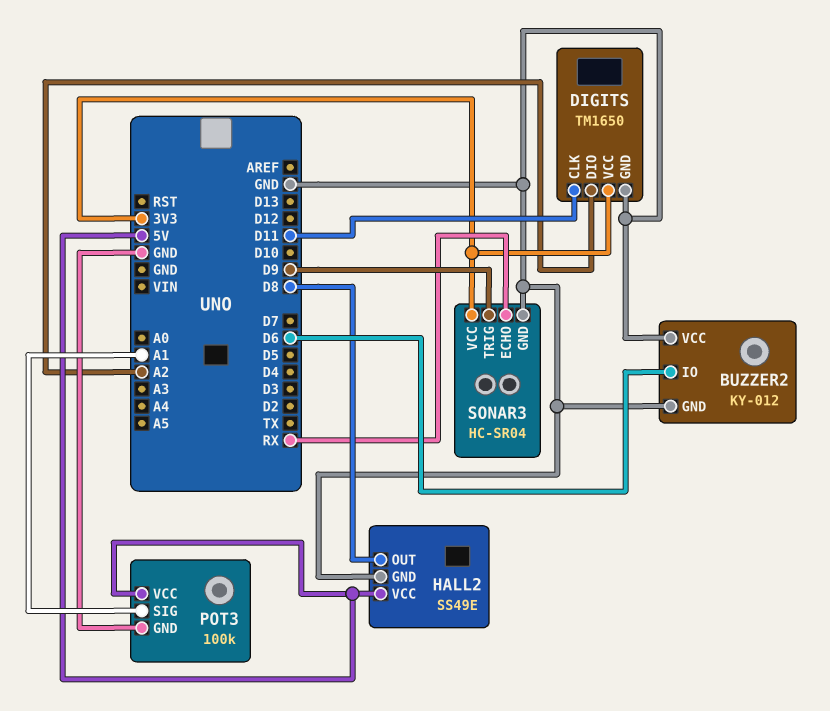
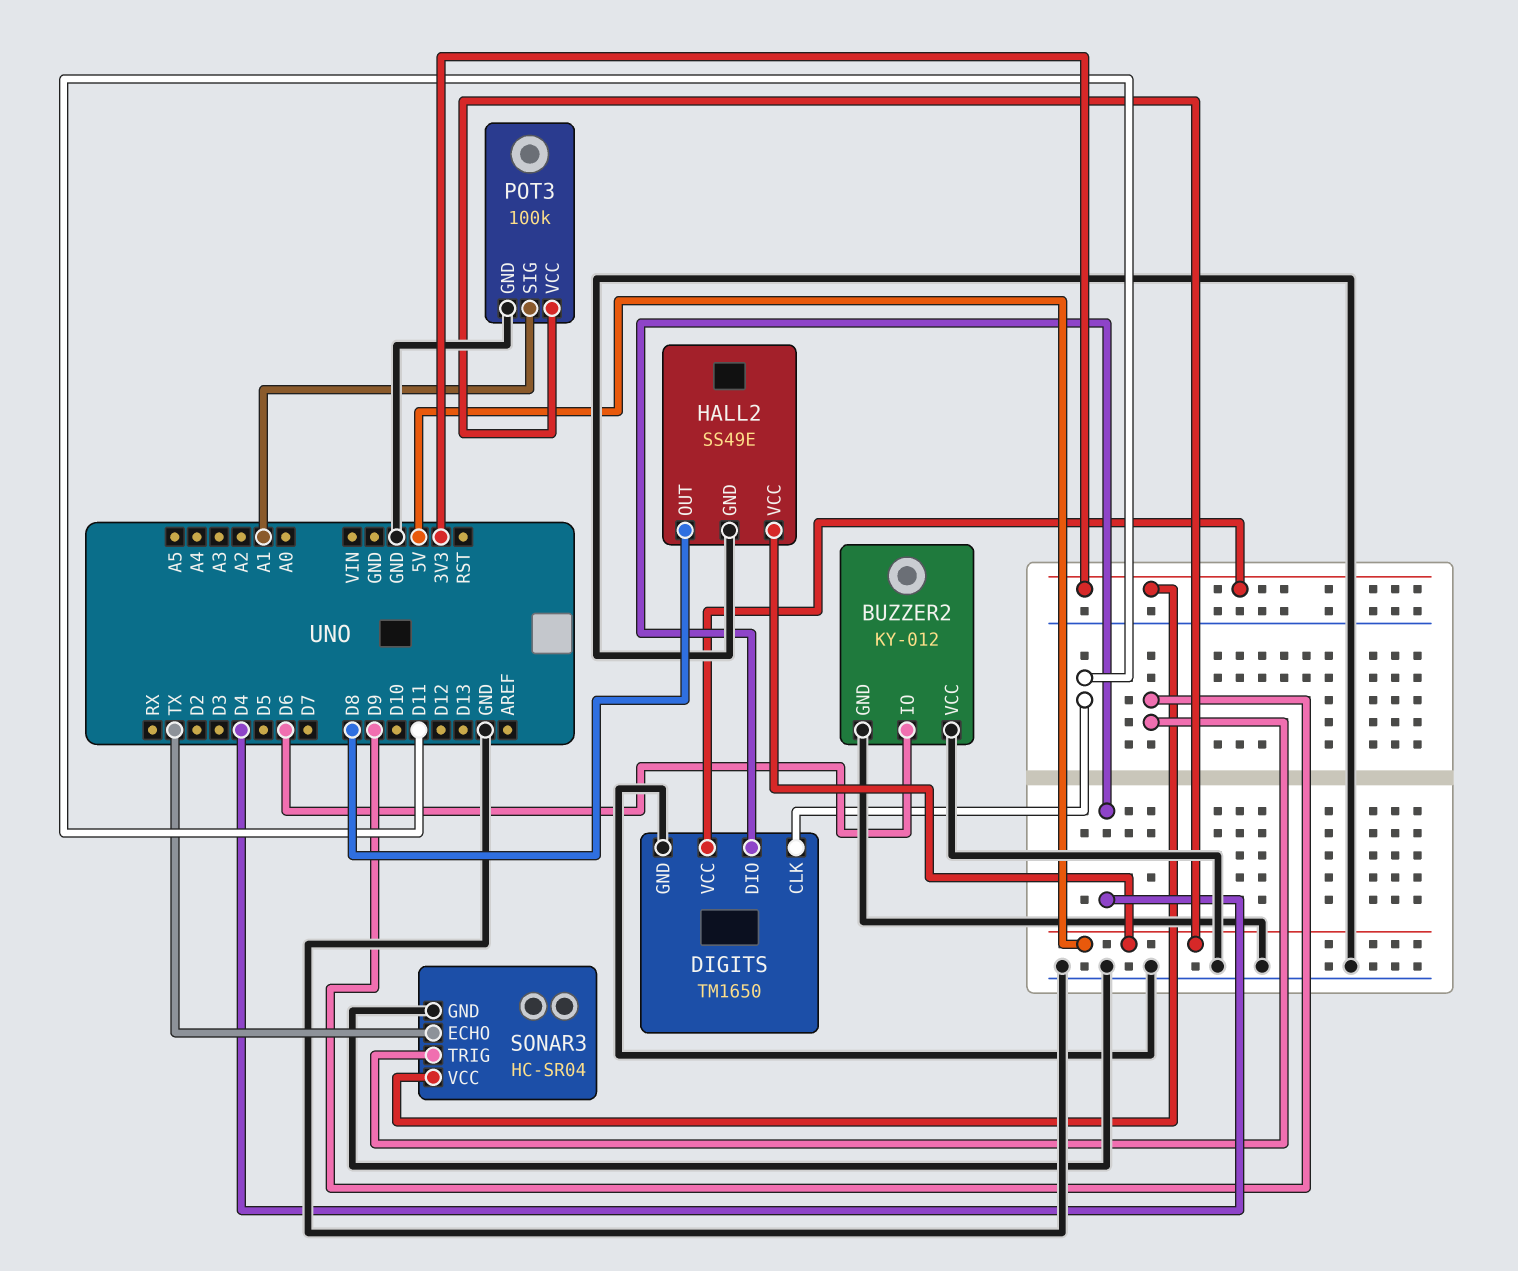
DIGITS pin DIO: A2 -> D4
SONAR3 pin ECHO: RX -> TX

